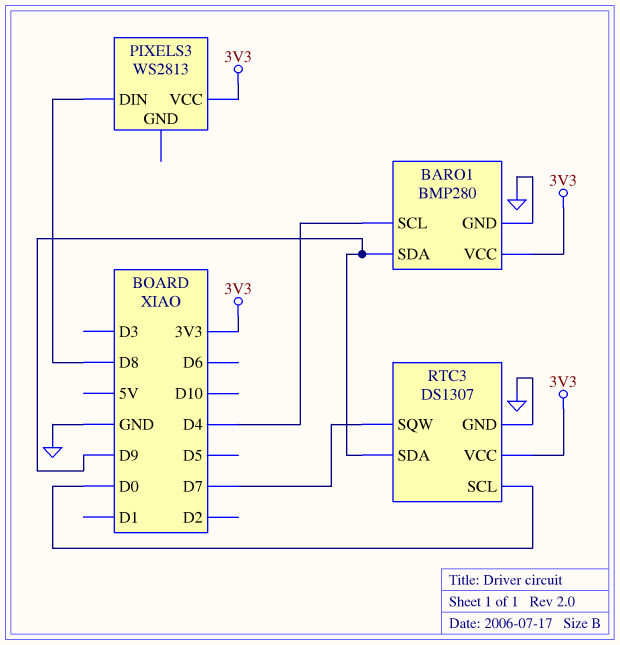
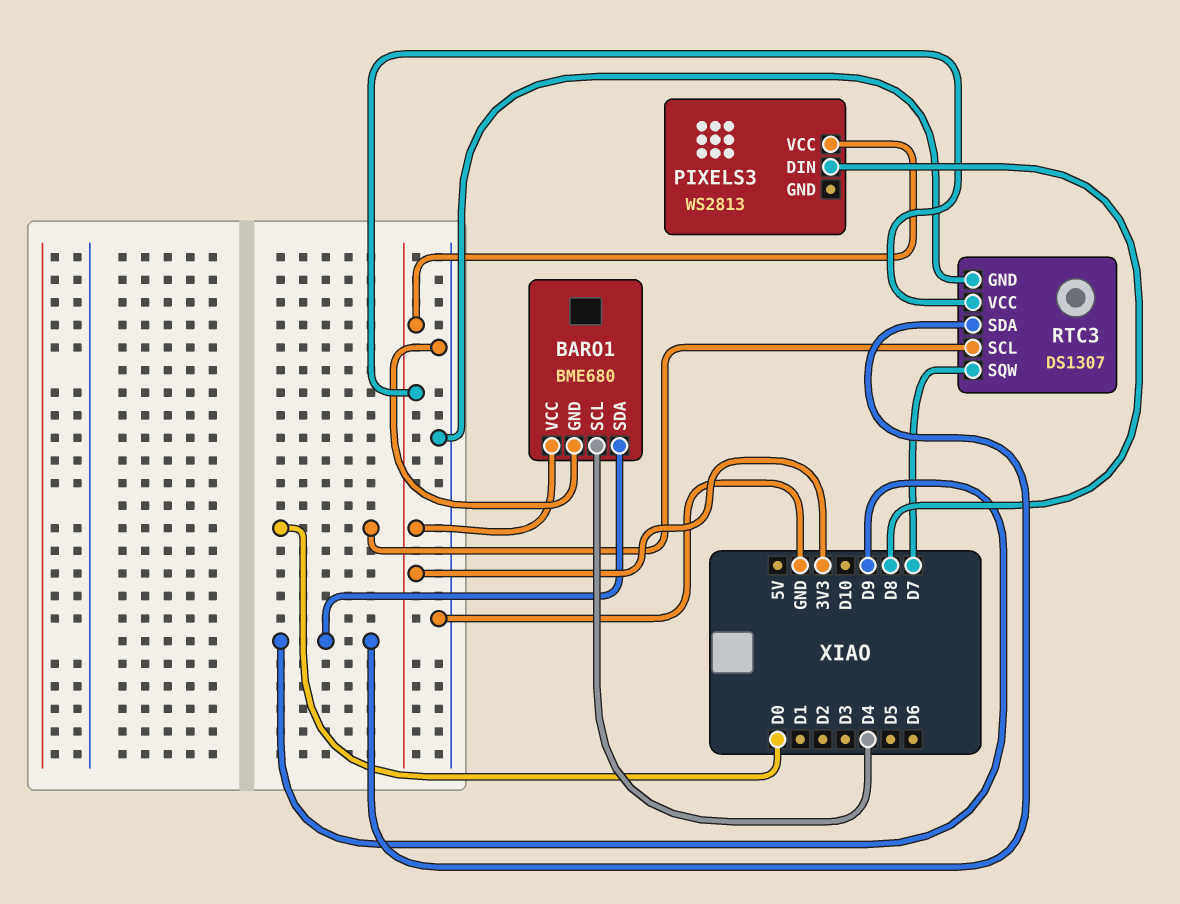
BARO1: BMP280 -> BME680

